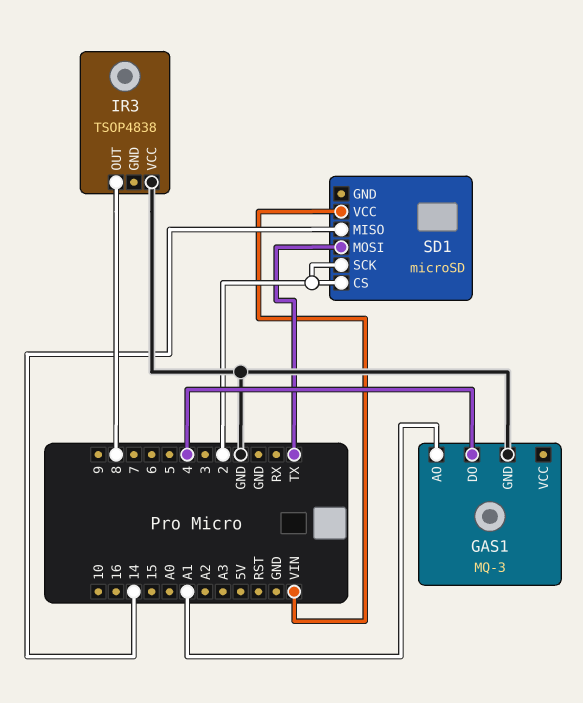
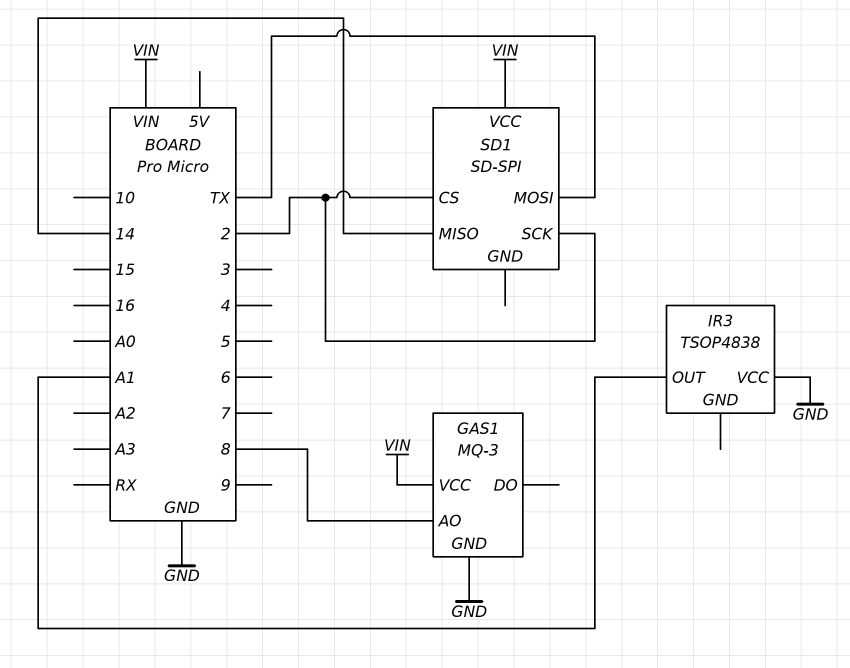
GAS1 pin AO: A1 -> 8
GAS1 pin DO: 4 -> none
GAS1 pin VCC: none -> VIN
IR3 pin OUT: 8 -> A1
SD1: microSD -> SD-SPI

